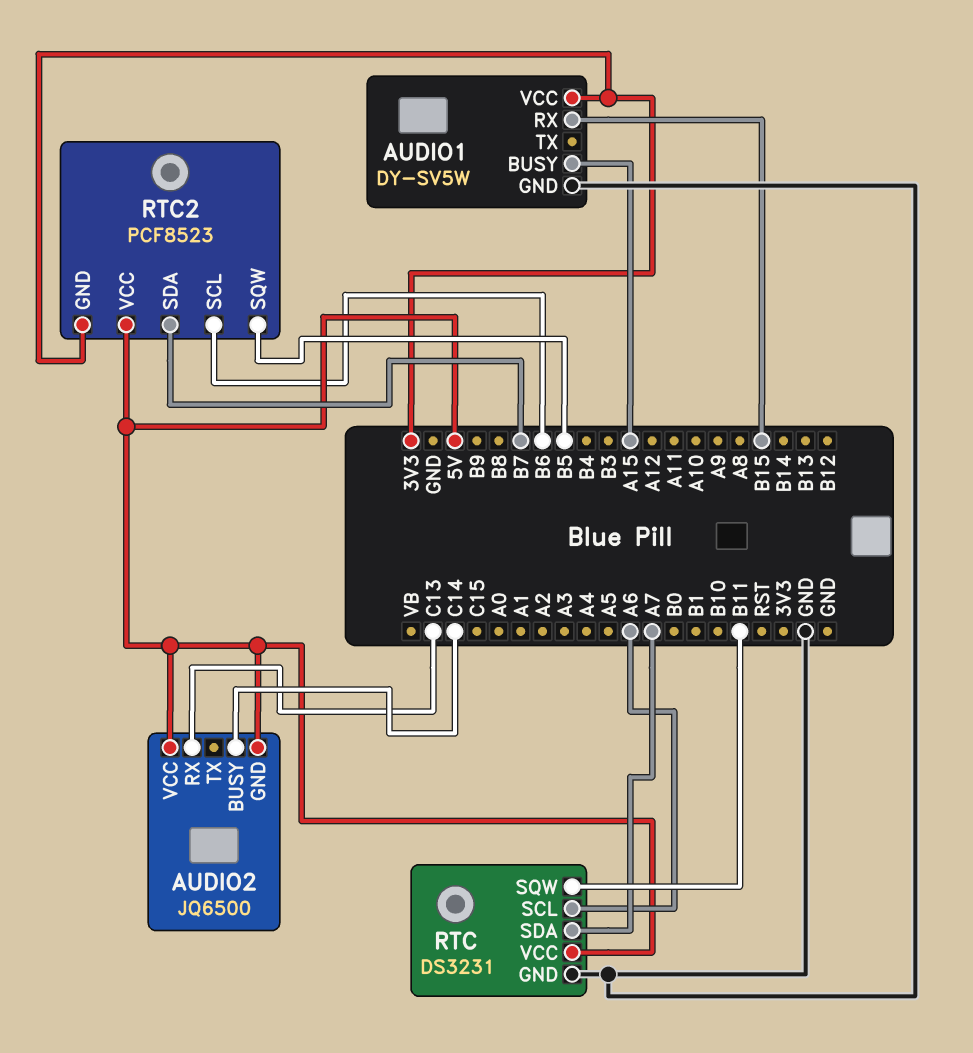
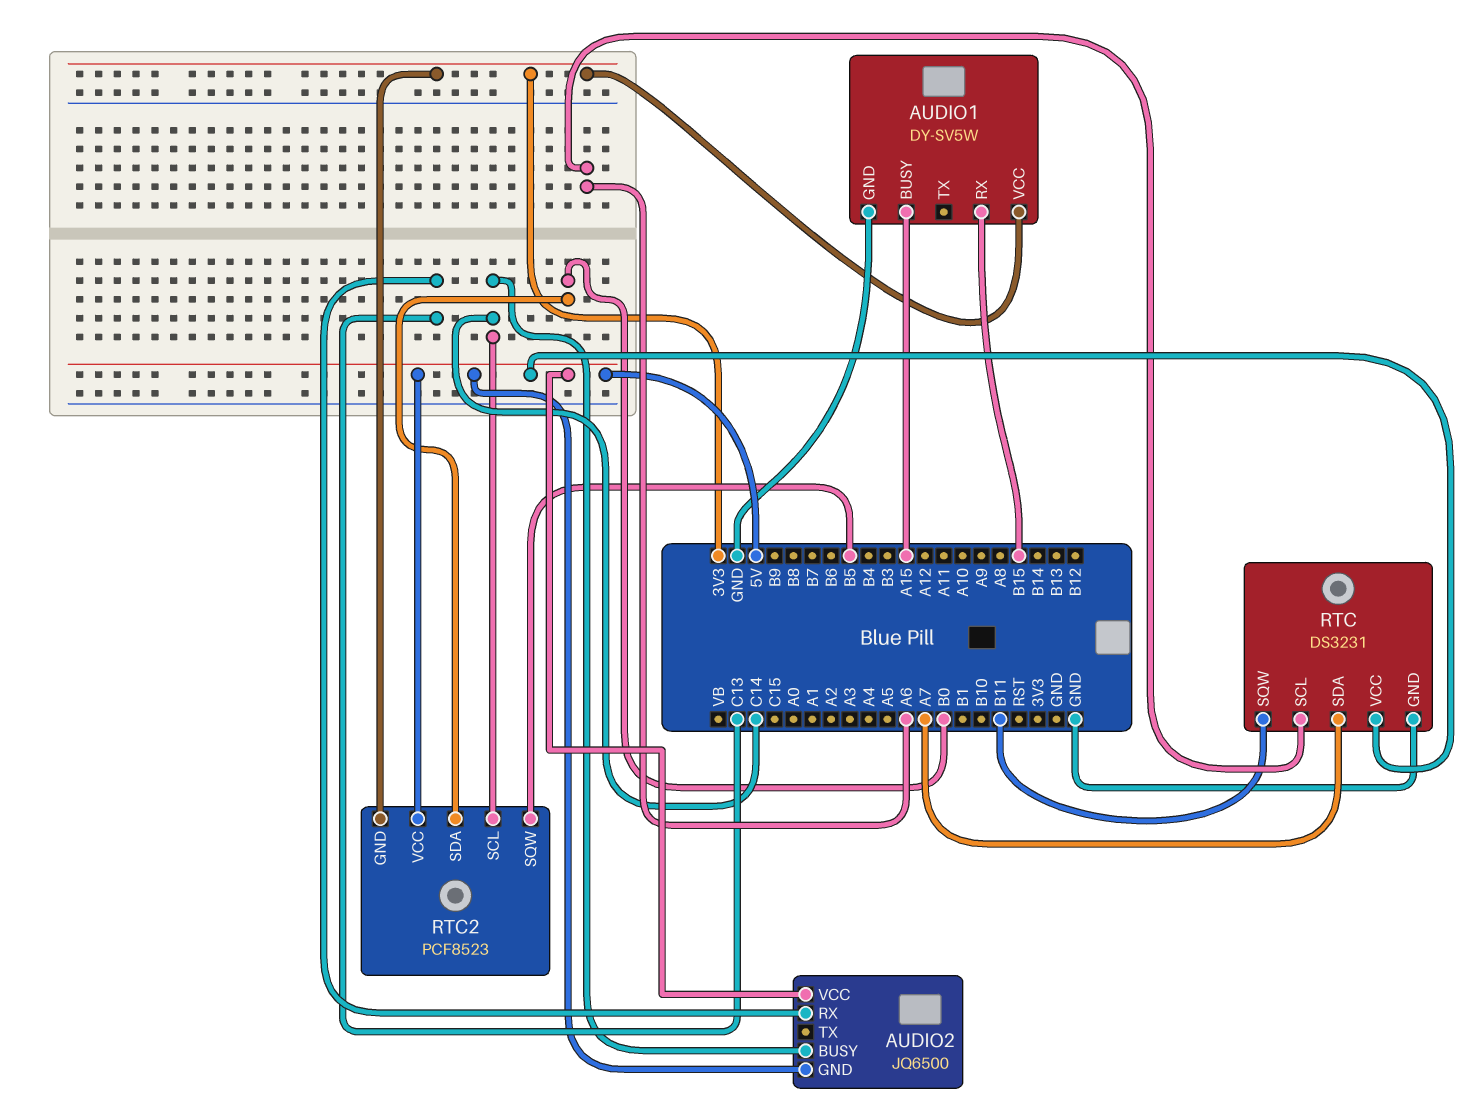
RTC2 pin SCL: B6 -> C14
RTC2 pin SDA: B7 -> B0

